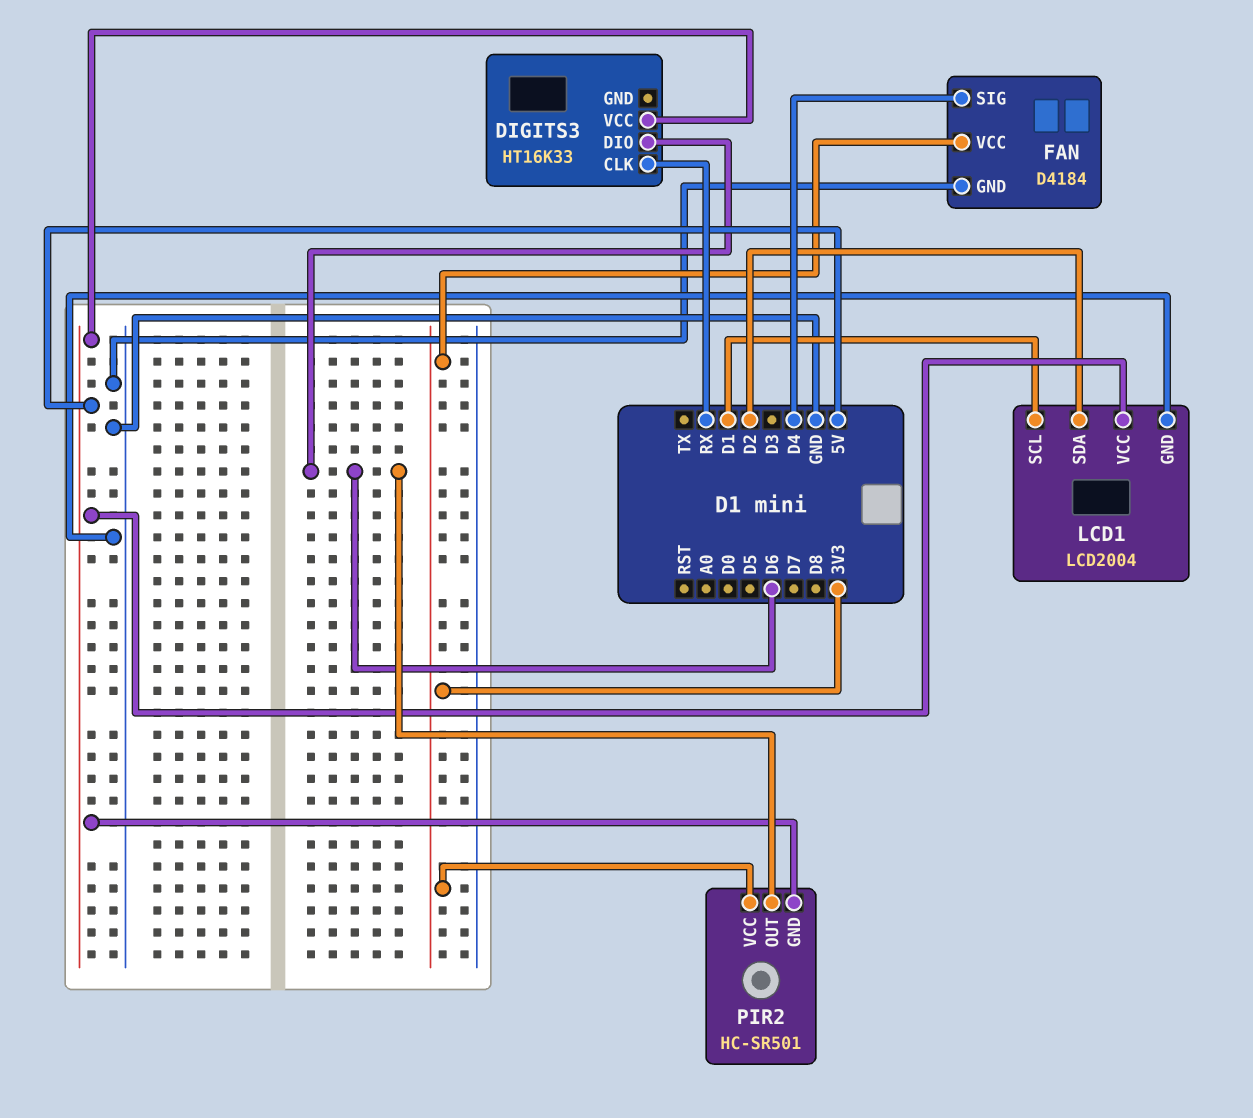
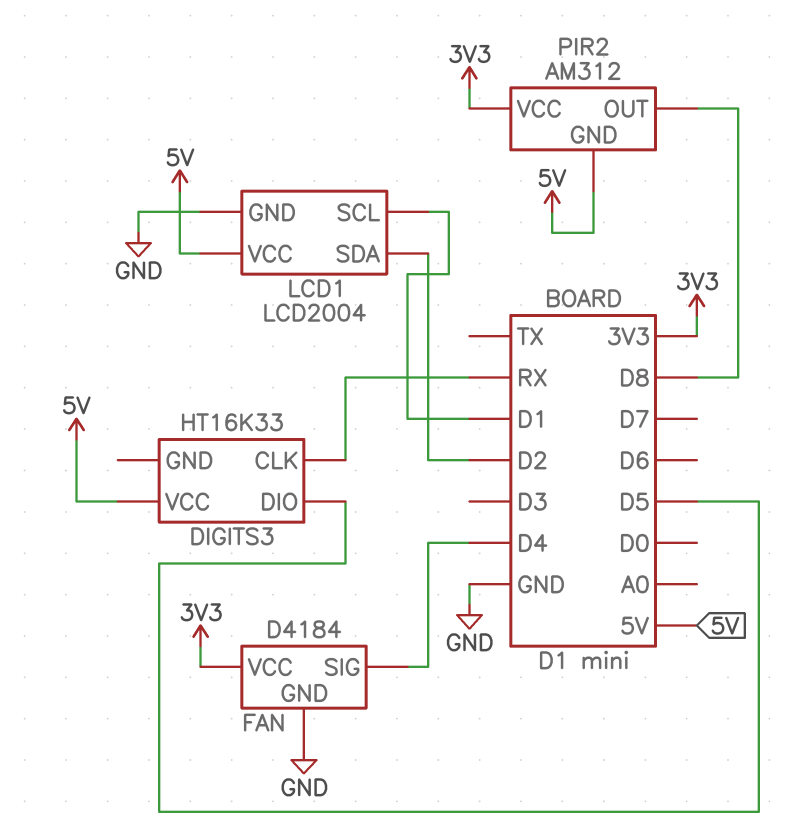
DIGITS3 pin DIO: D6 -> D5
PIR2: HC-SR501 -> AM312
PIR2 pin OUT: D6 -> D8

